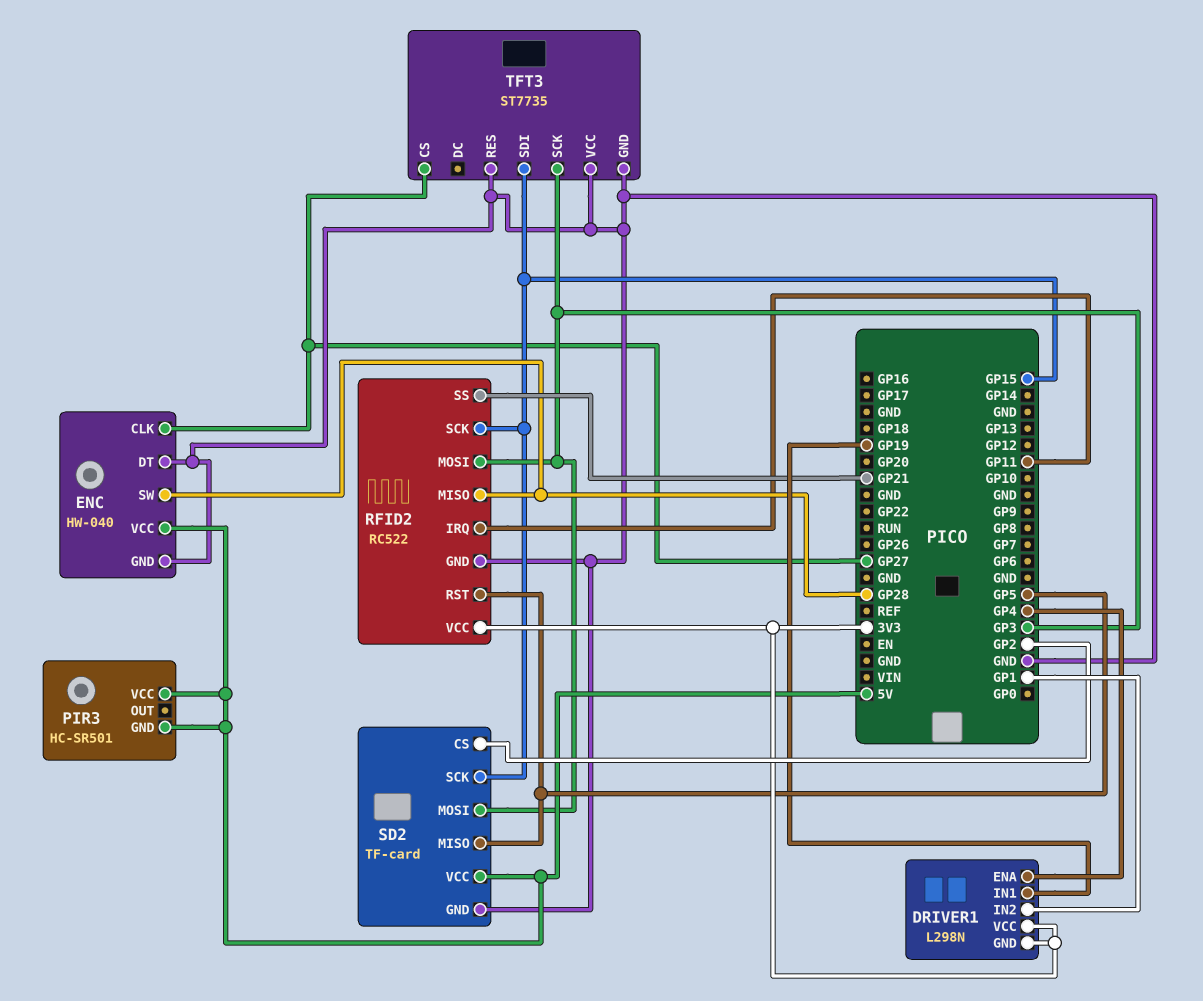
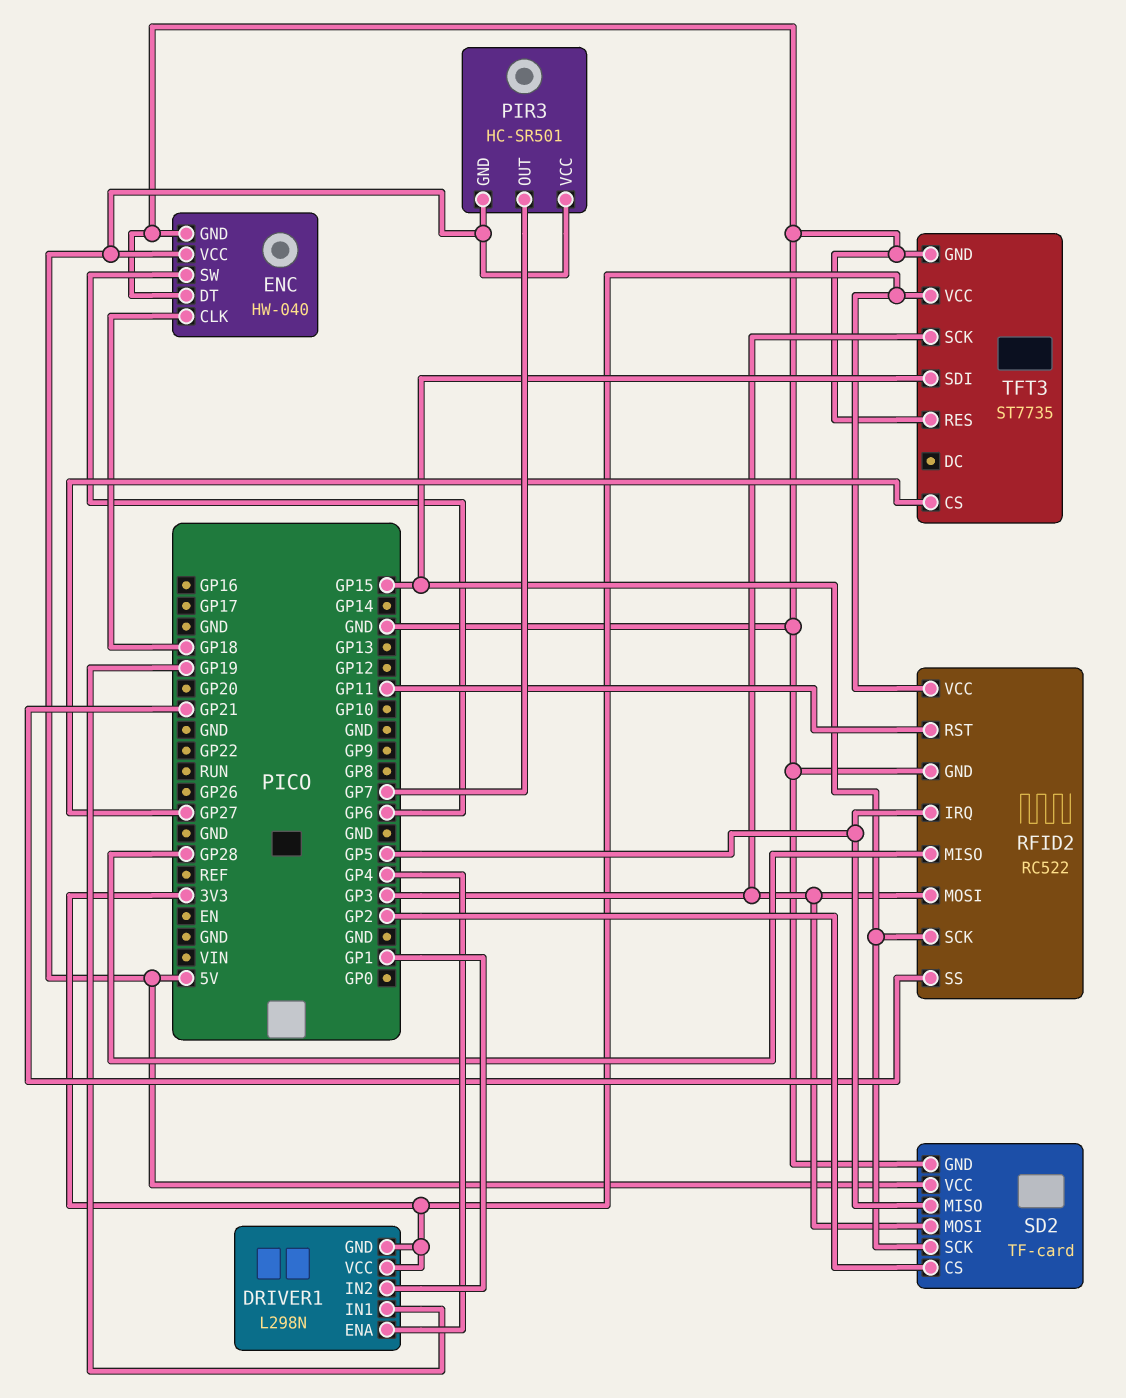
ENC pin CLK: GP27 -> GP18
ENC pin SW: GP28 -> GP6
PIR3 pin OUT: none -> GP7
RFID2 pin IRQ: GP11 -> GP5
RFID2 pin RST: GP5 -> GP11
TFT3 pin VCC: GND -> 3V3

